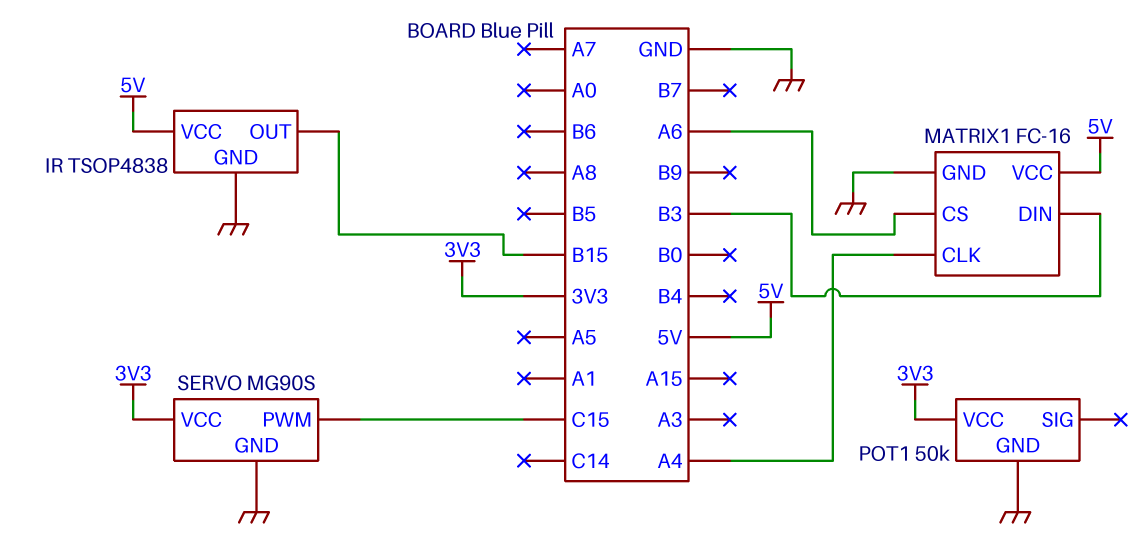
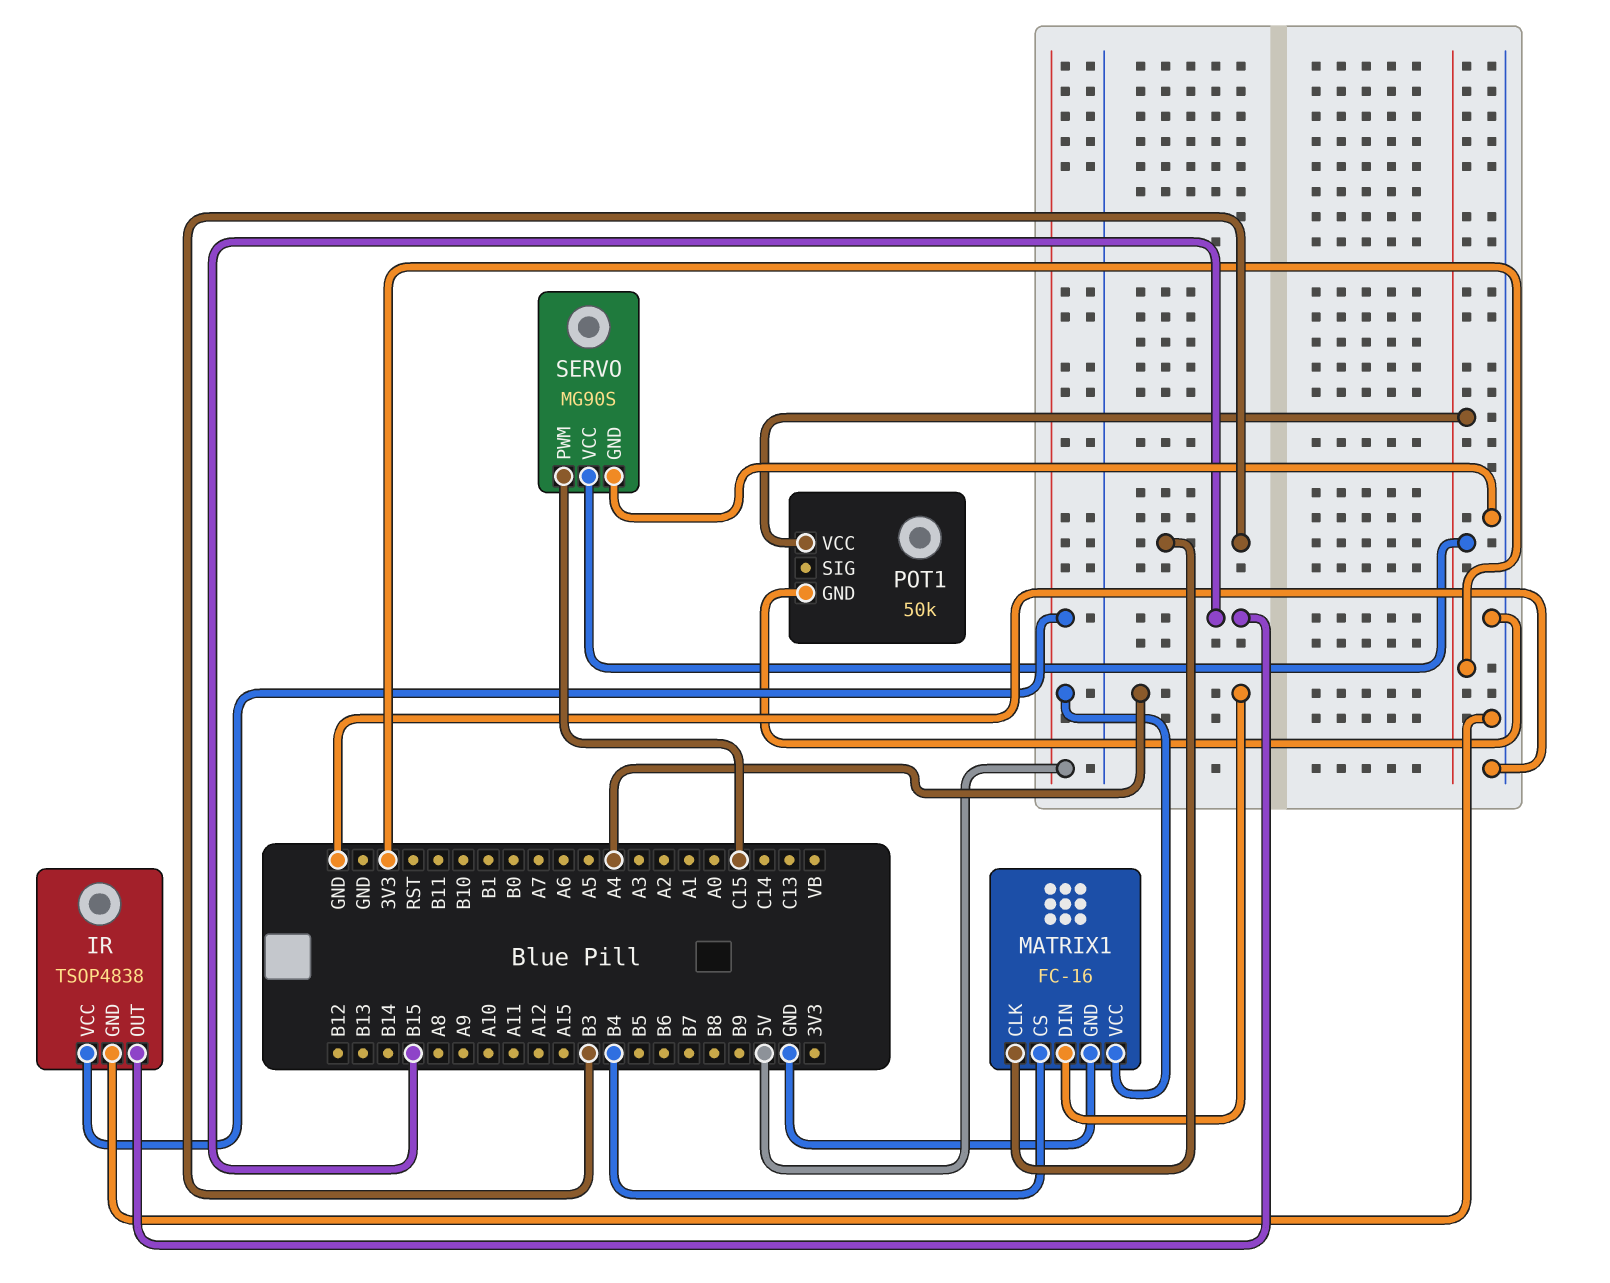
MATRIX1 pin CLK: A4 -> B3
MATRIX1 pin CS: A6 -> B4
MATRIX1 pin DIN: B3 -> A4

